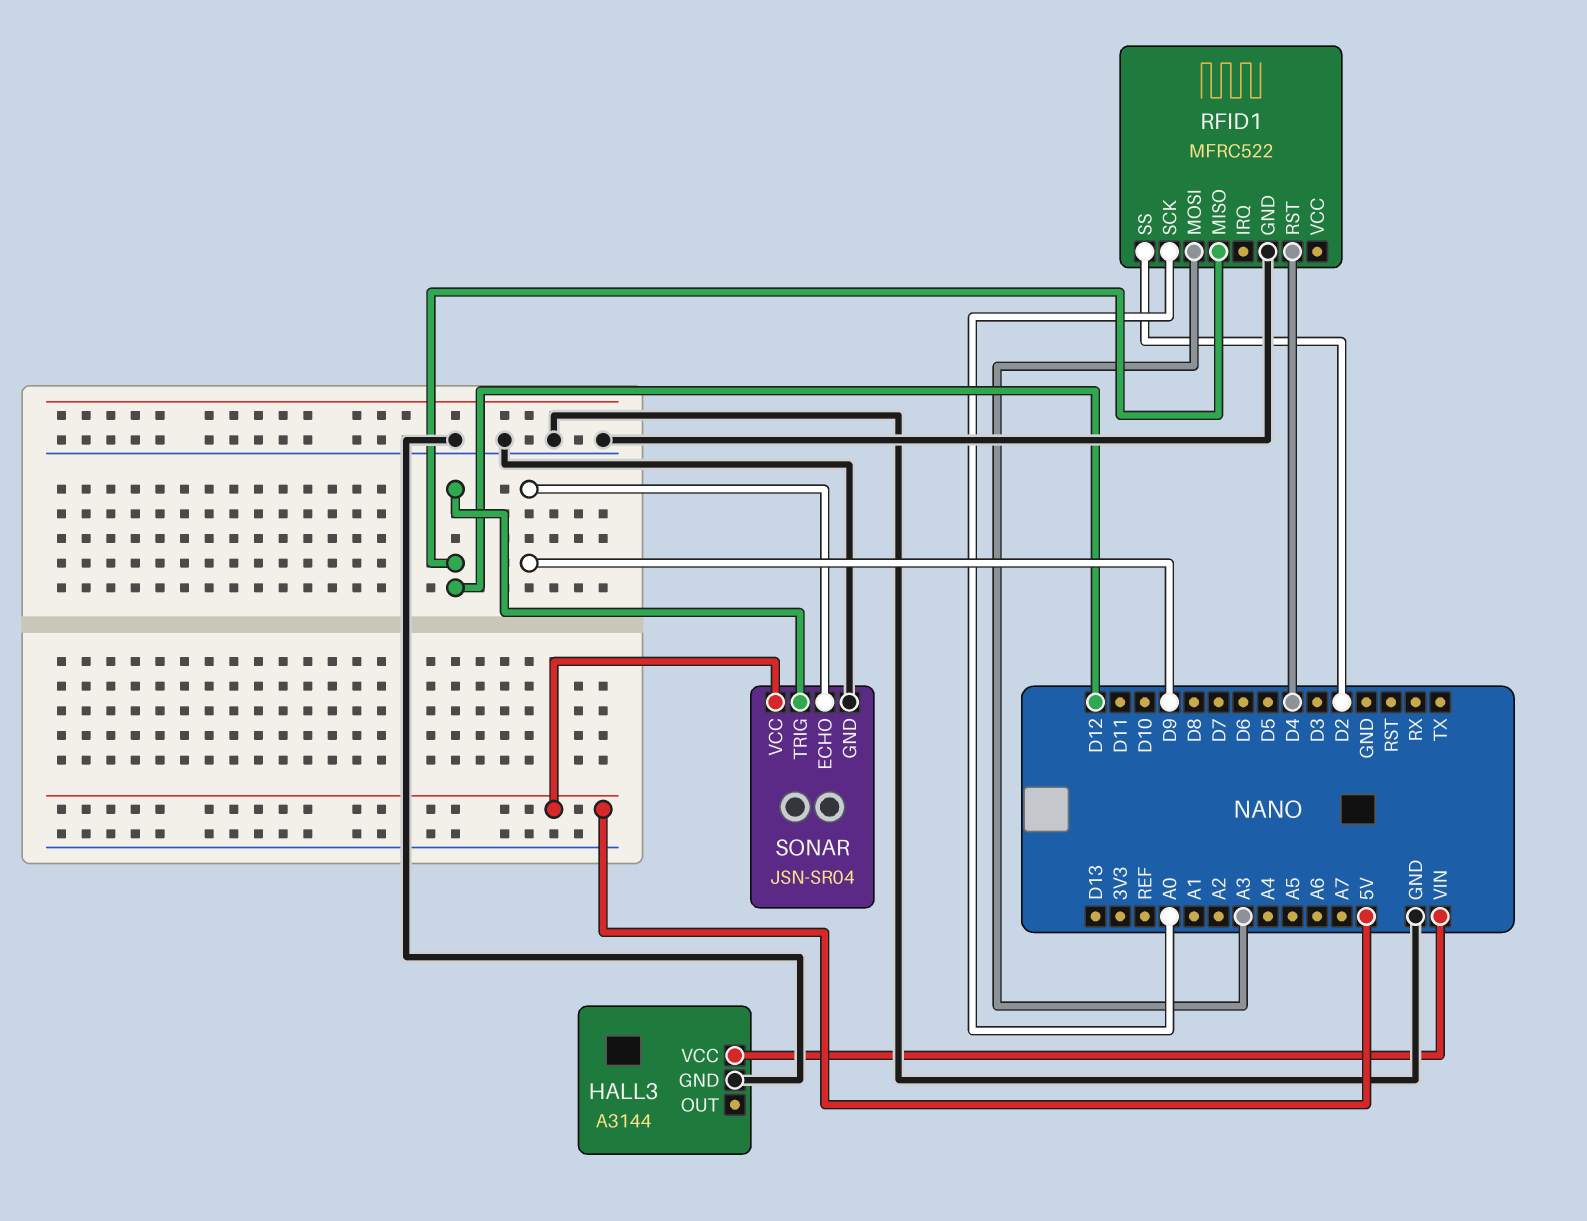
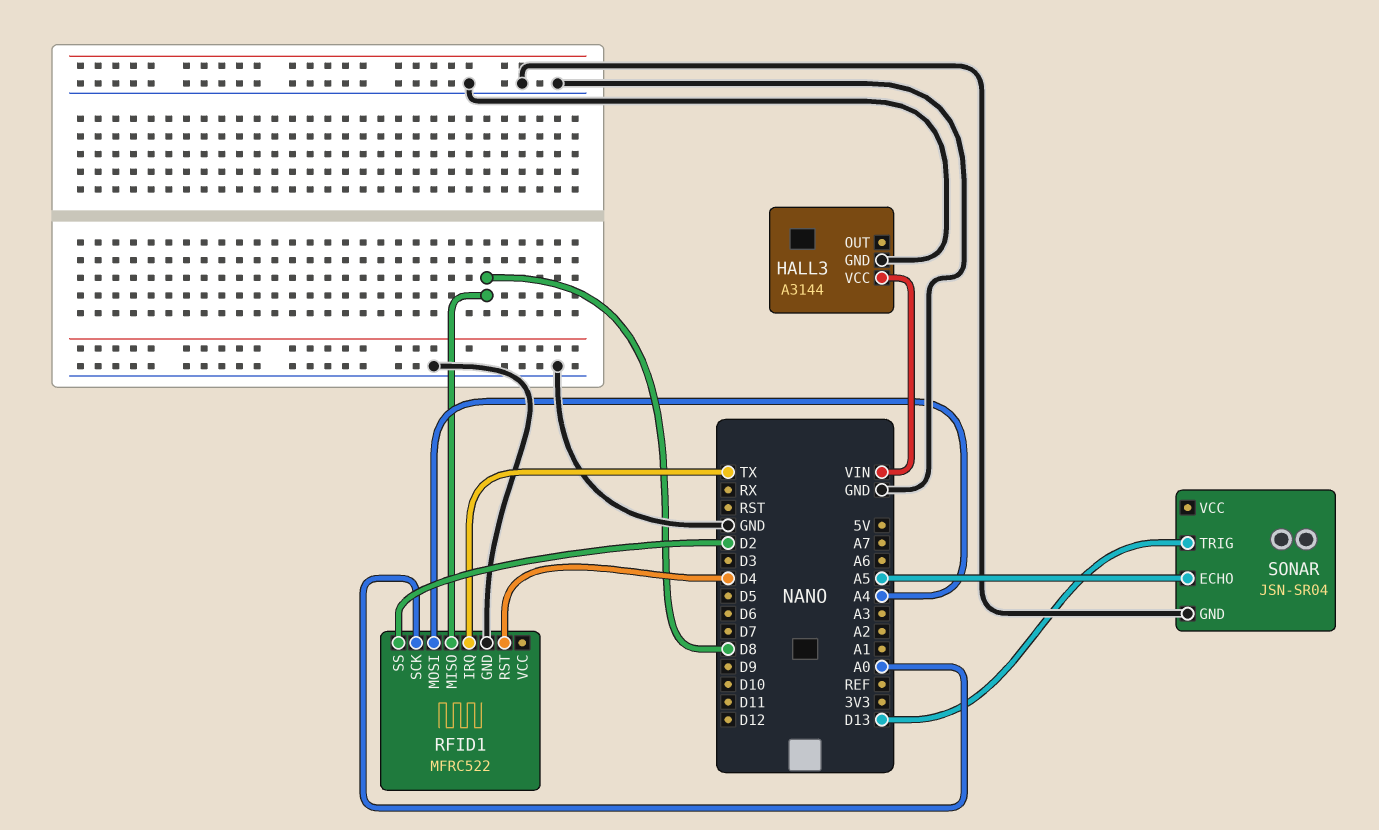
RFID1 pin IRQ: none -> TX
RFID1 pin MISO: D12 -> D8
RFID1 pin MOSI: A3 -> A4
SONAR pin ECHO: D9 -> A5
SONAR pin TRIG: D12 -> D13
SONAR pin VCC: 5V -> none

